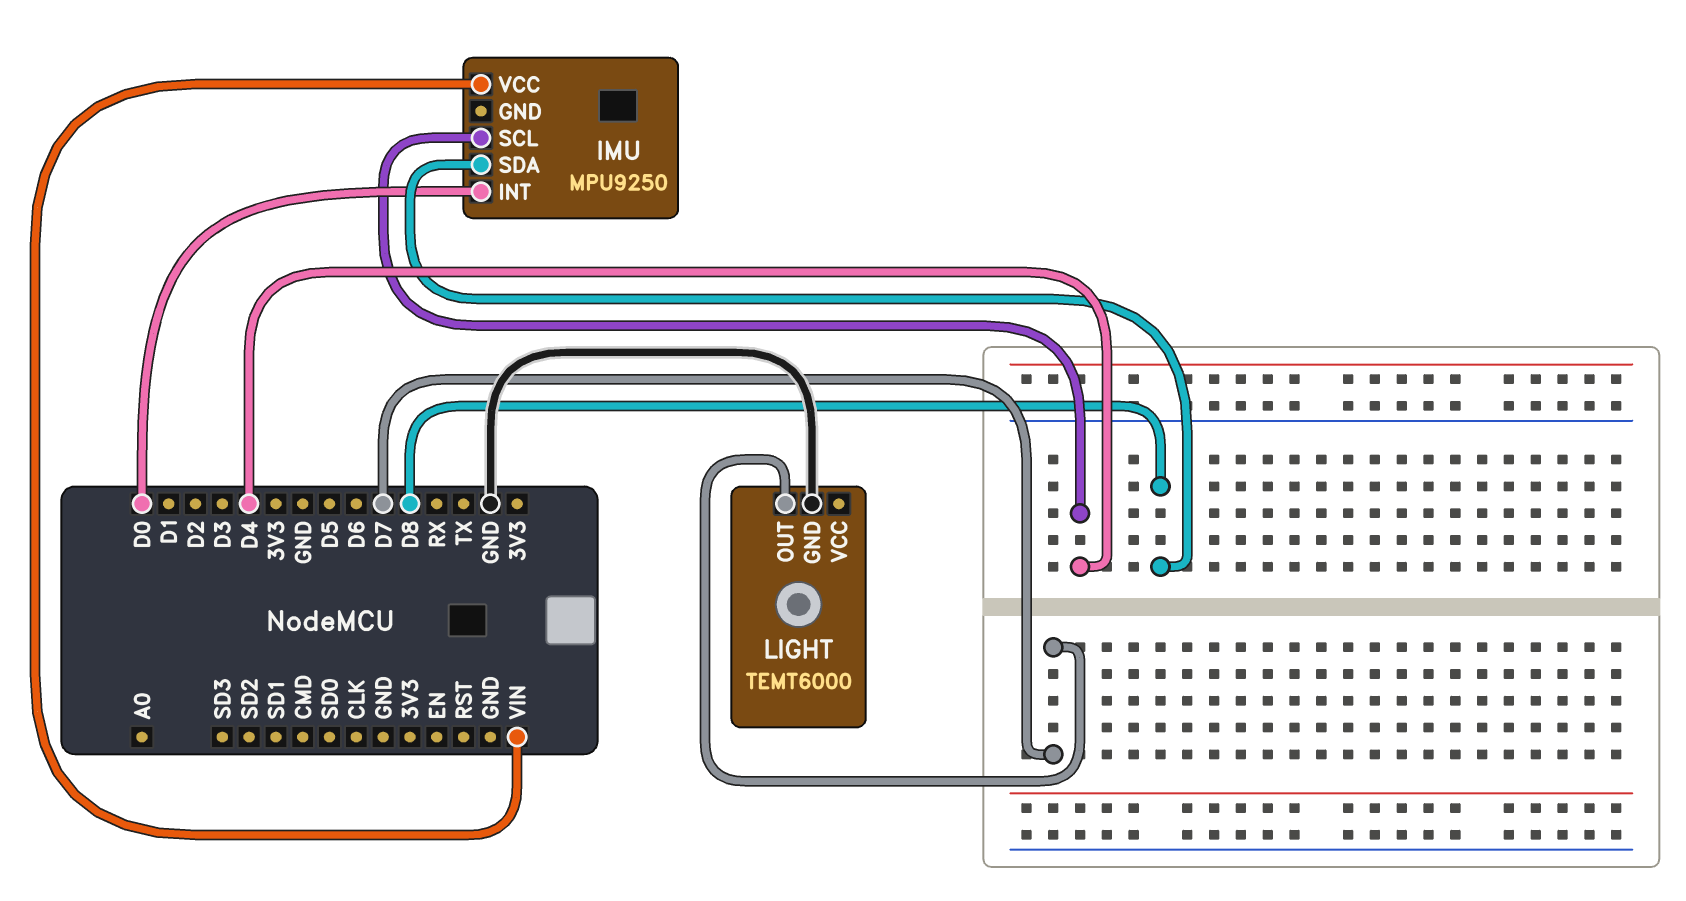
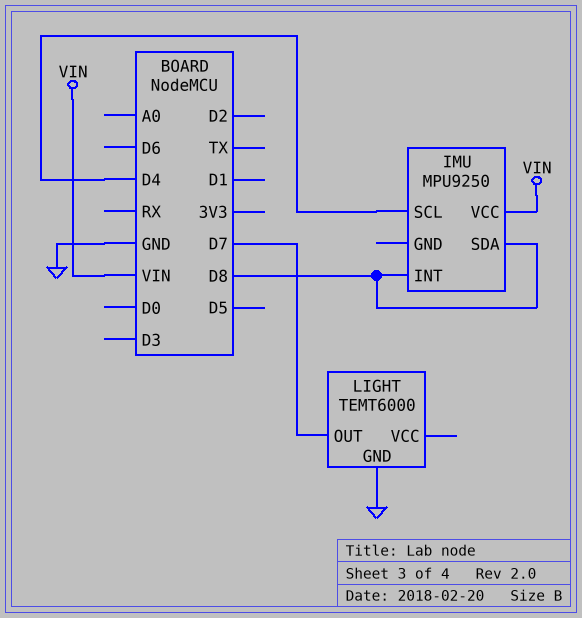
IMU pin INT: D0 -> D8

